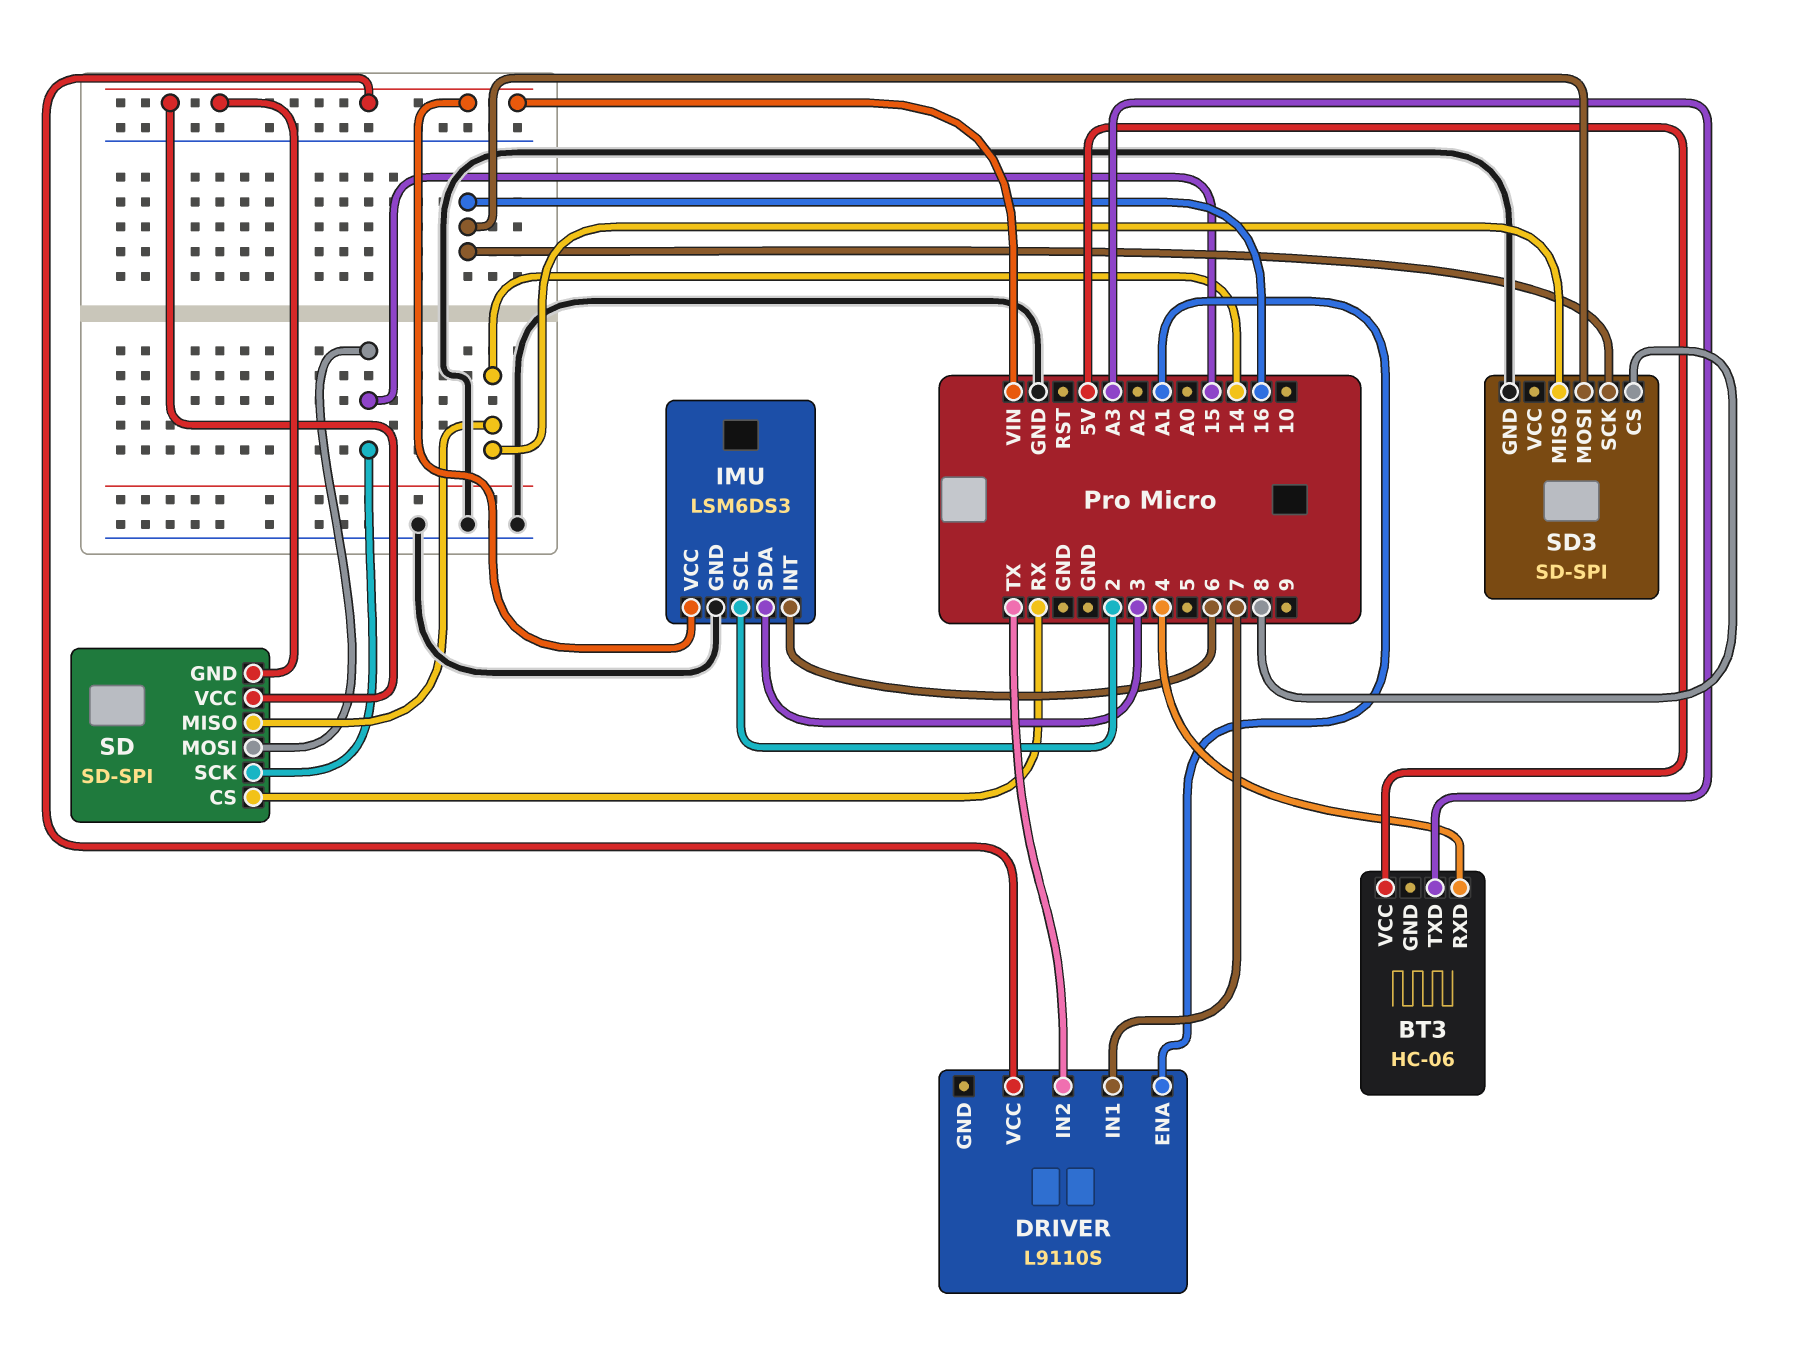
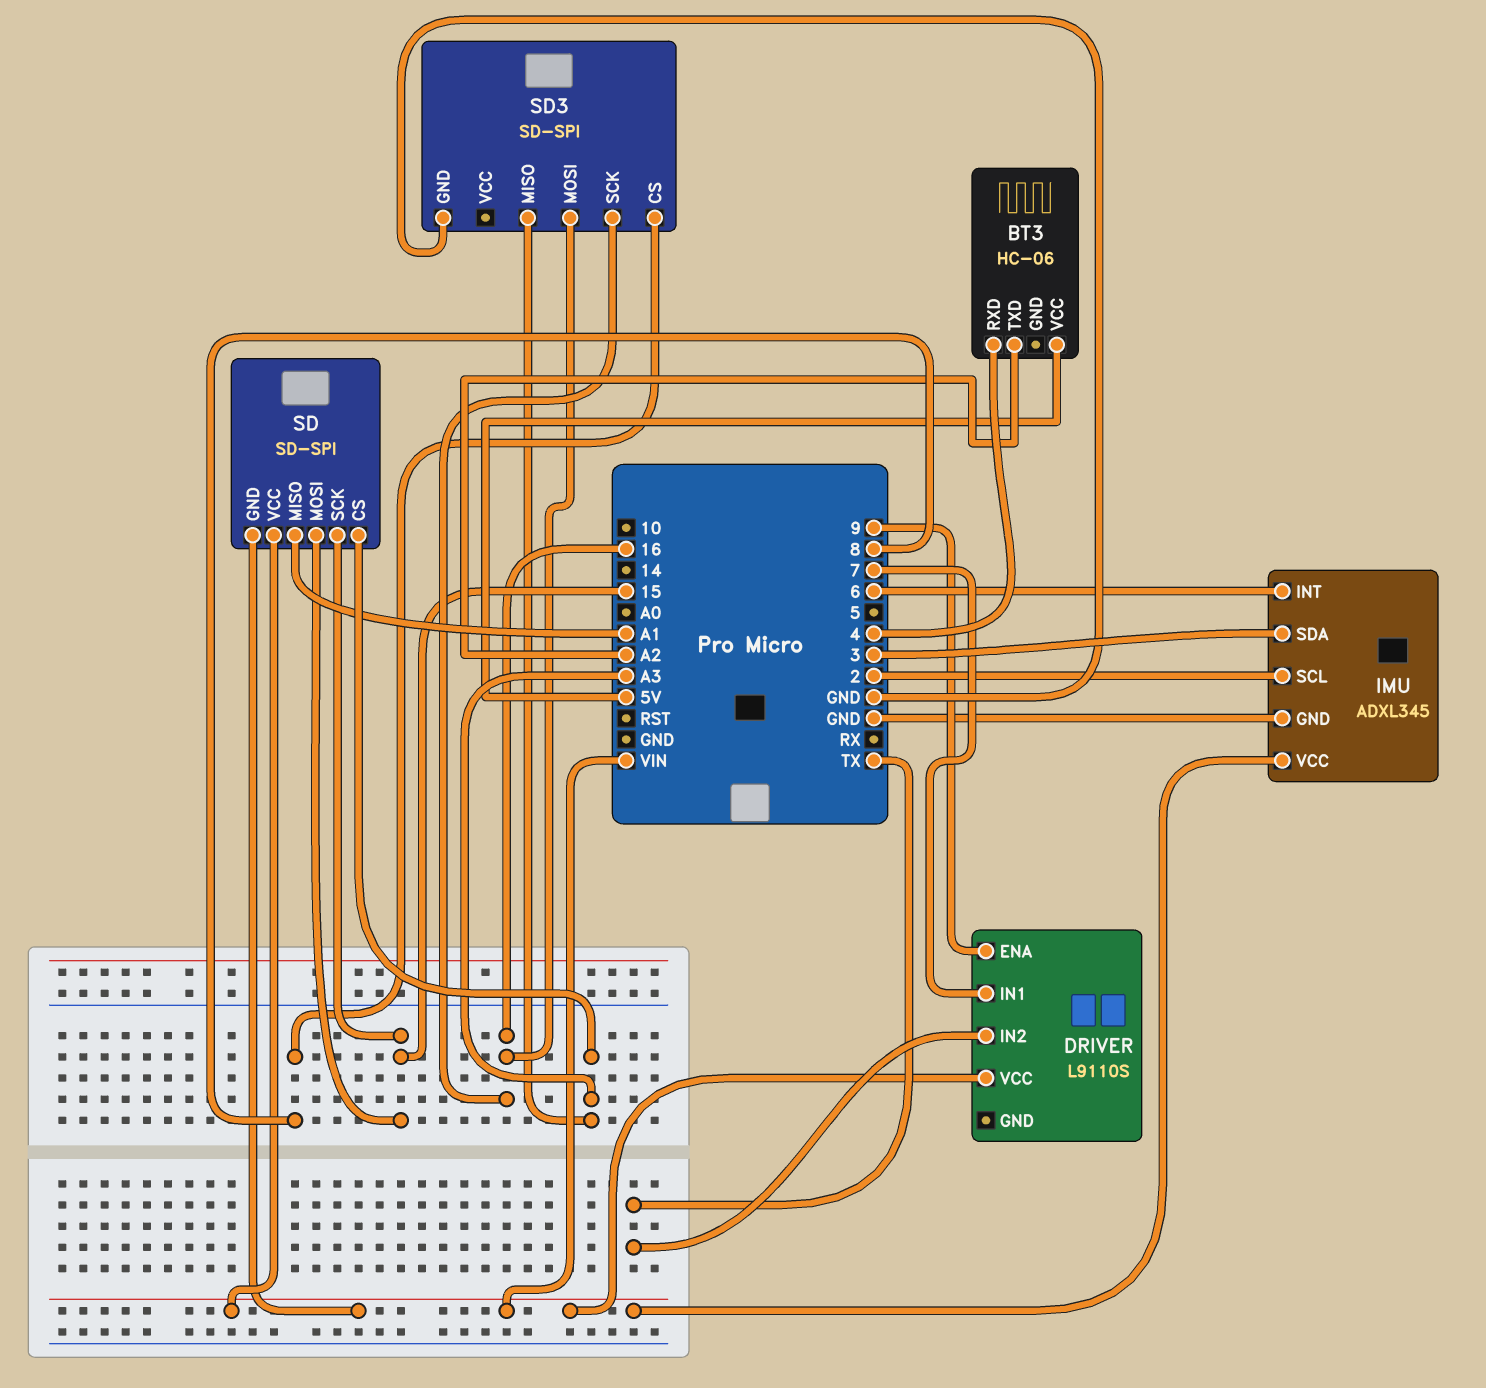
BT3 pin TXD: A3 -> A2
DRIVER pin ENA: A1 -> 9
IMU: LSM6DS3 -> ADXL345
SD pin CS: RX -> A3
SD pin MISO: 14 -> A1
SD3 pin MISO: 14 -> A3

